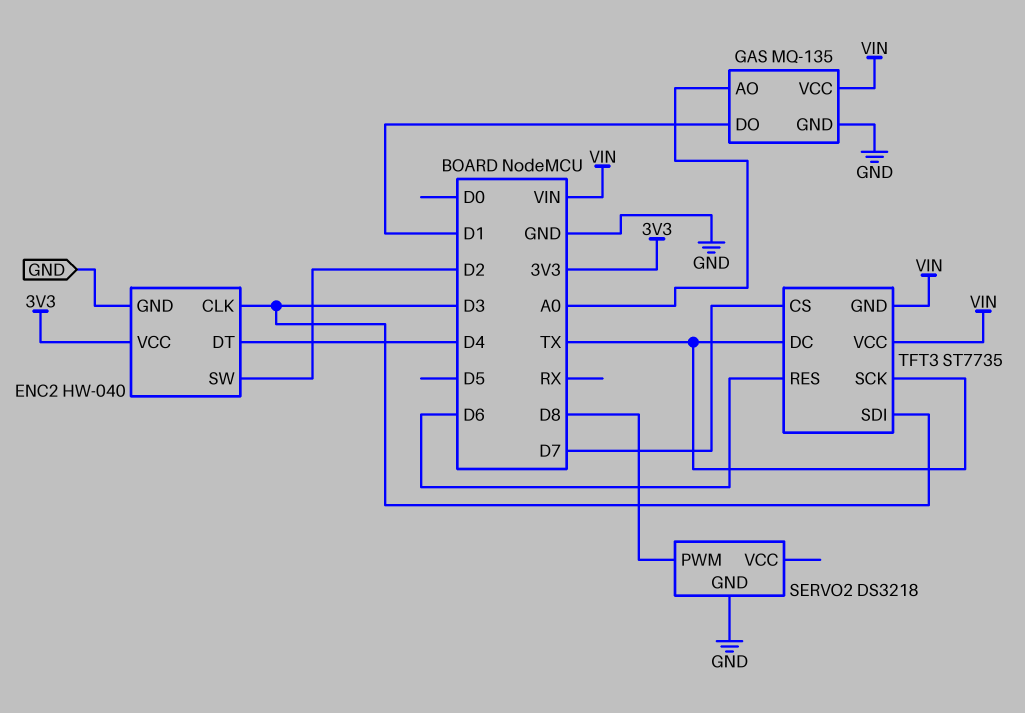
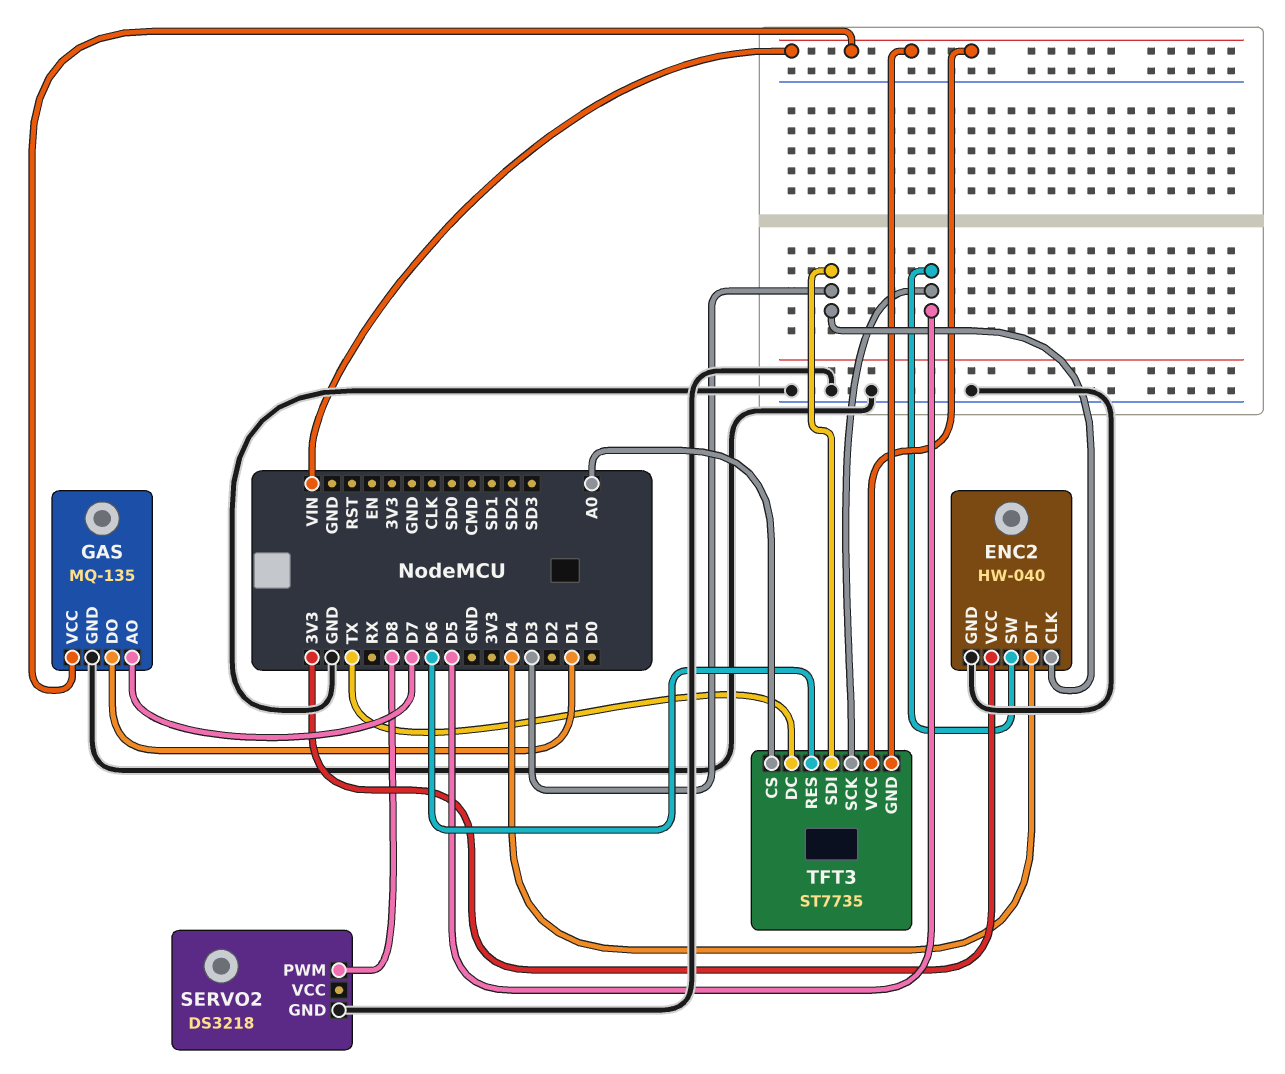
ENC2 pin SW: D2 -> D5
GAS pin AO: A0 -> D7
TFT3 pin CS: D7 -> A0
TFT3 pin SCK: TX -> D5

